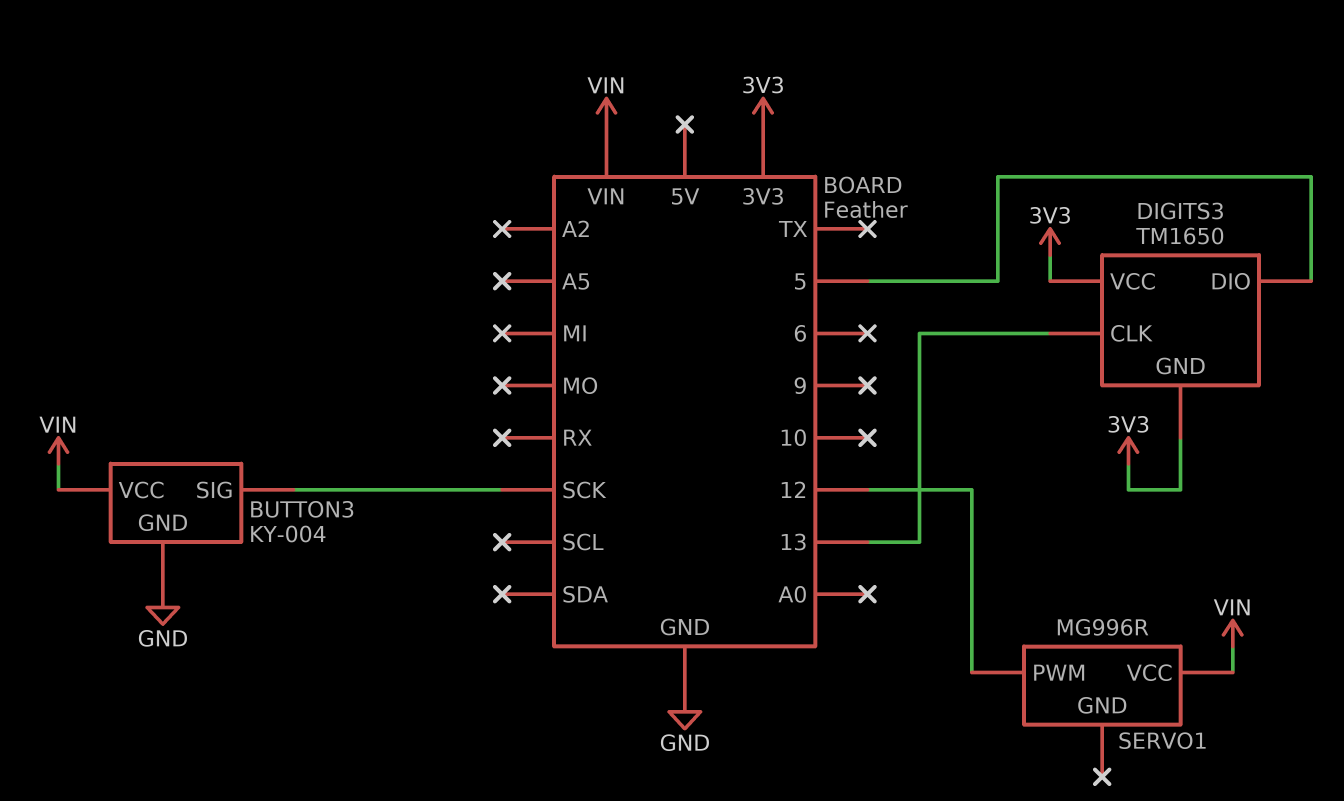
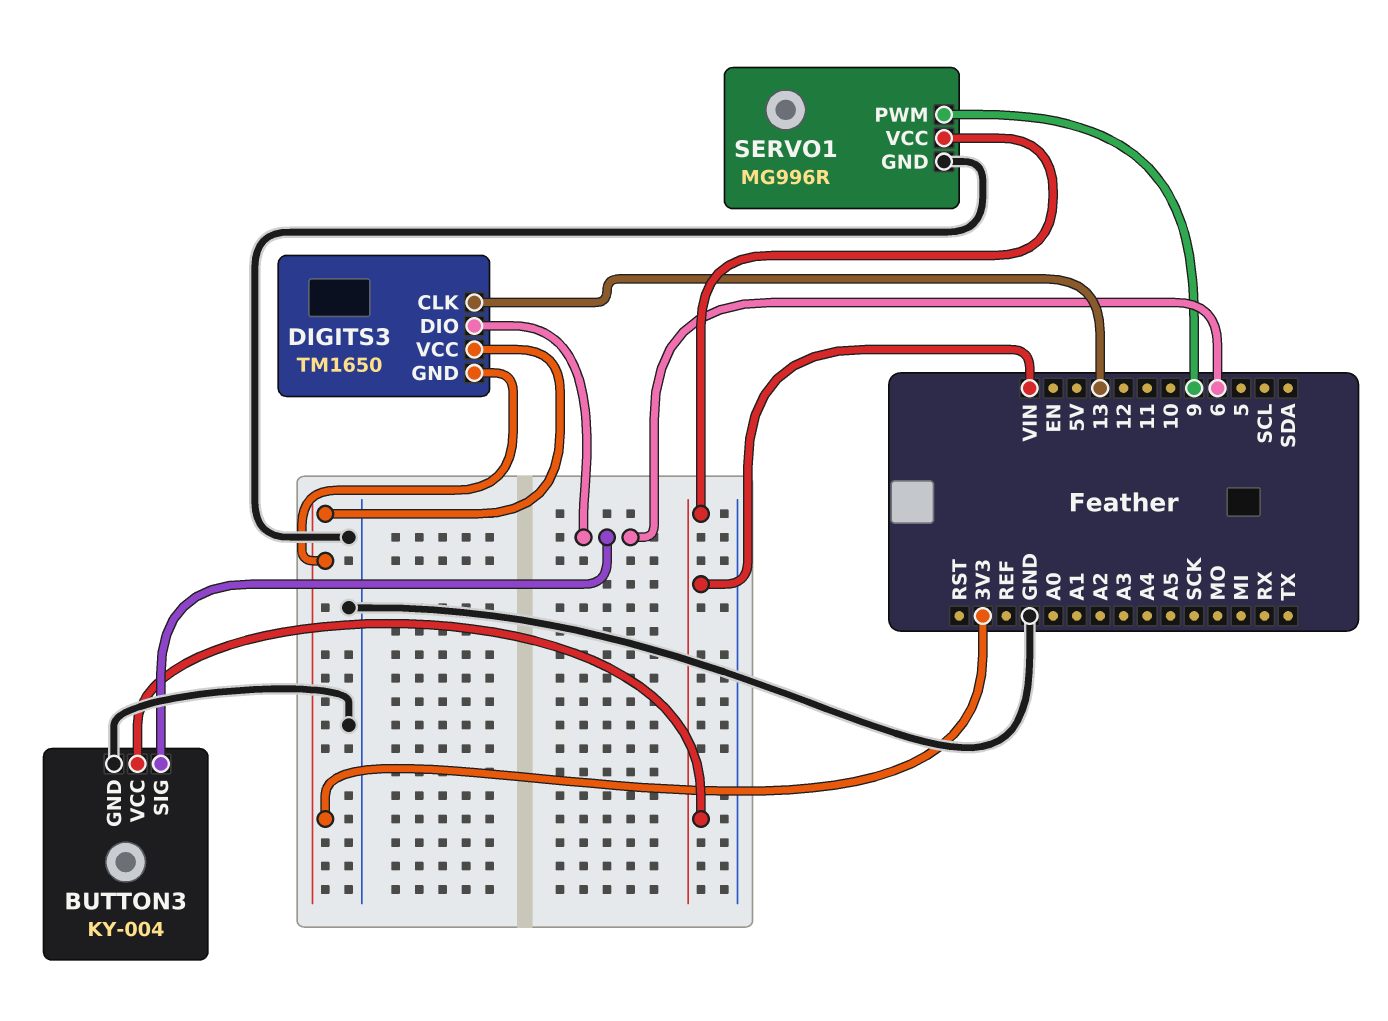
BUTTON3 pin SIG: SCK -> 6
DIGITS3 pin DIO: 5 -> 6
SERVO1 pin GND: none -> GND
SERVO1 pin PWM: 12 -> 9

